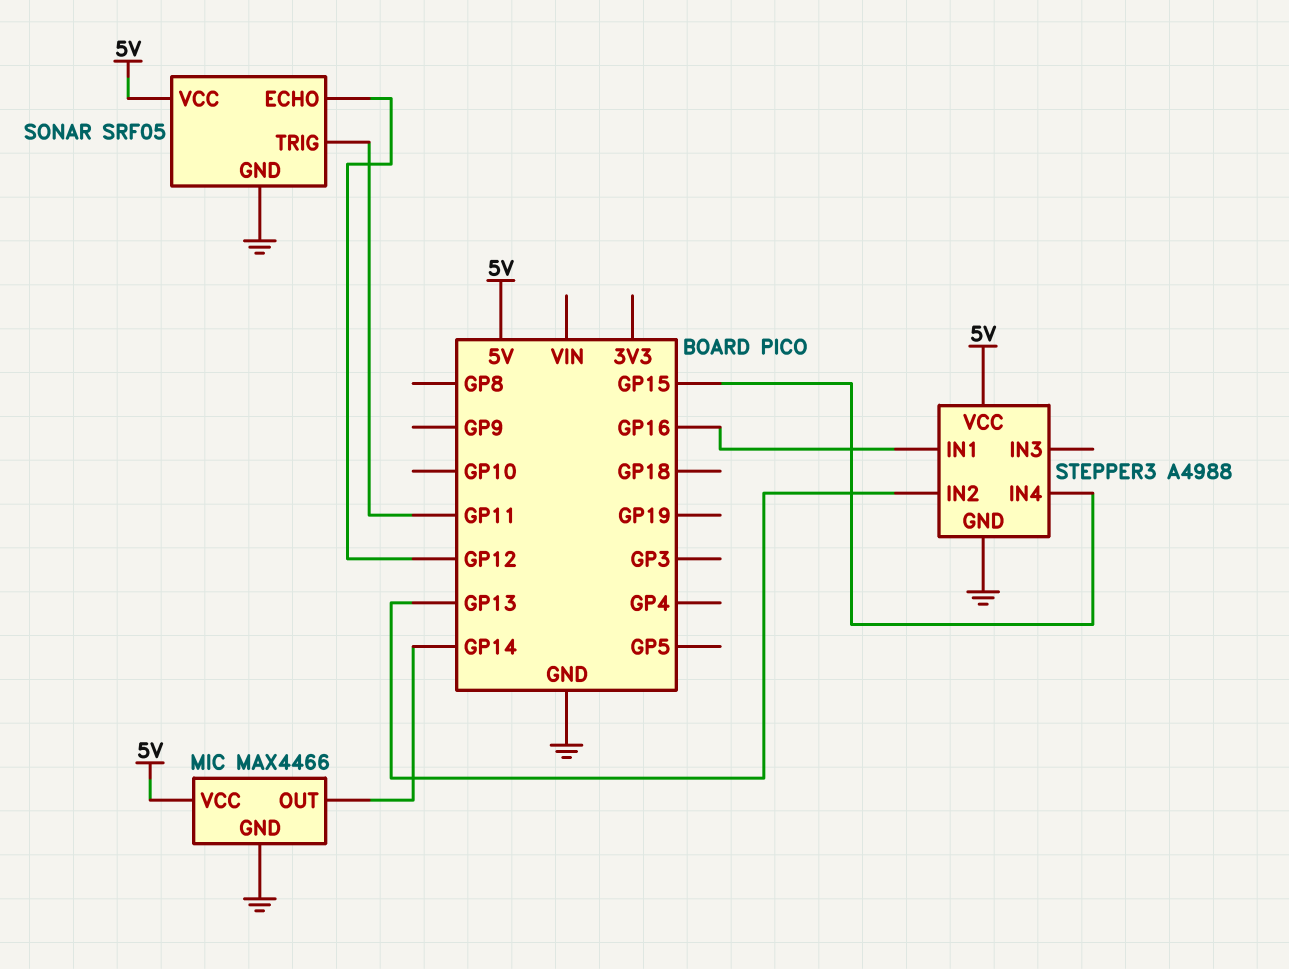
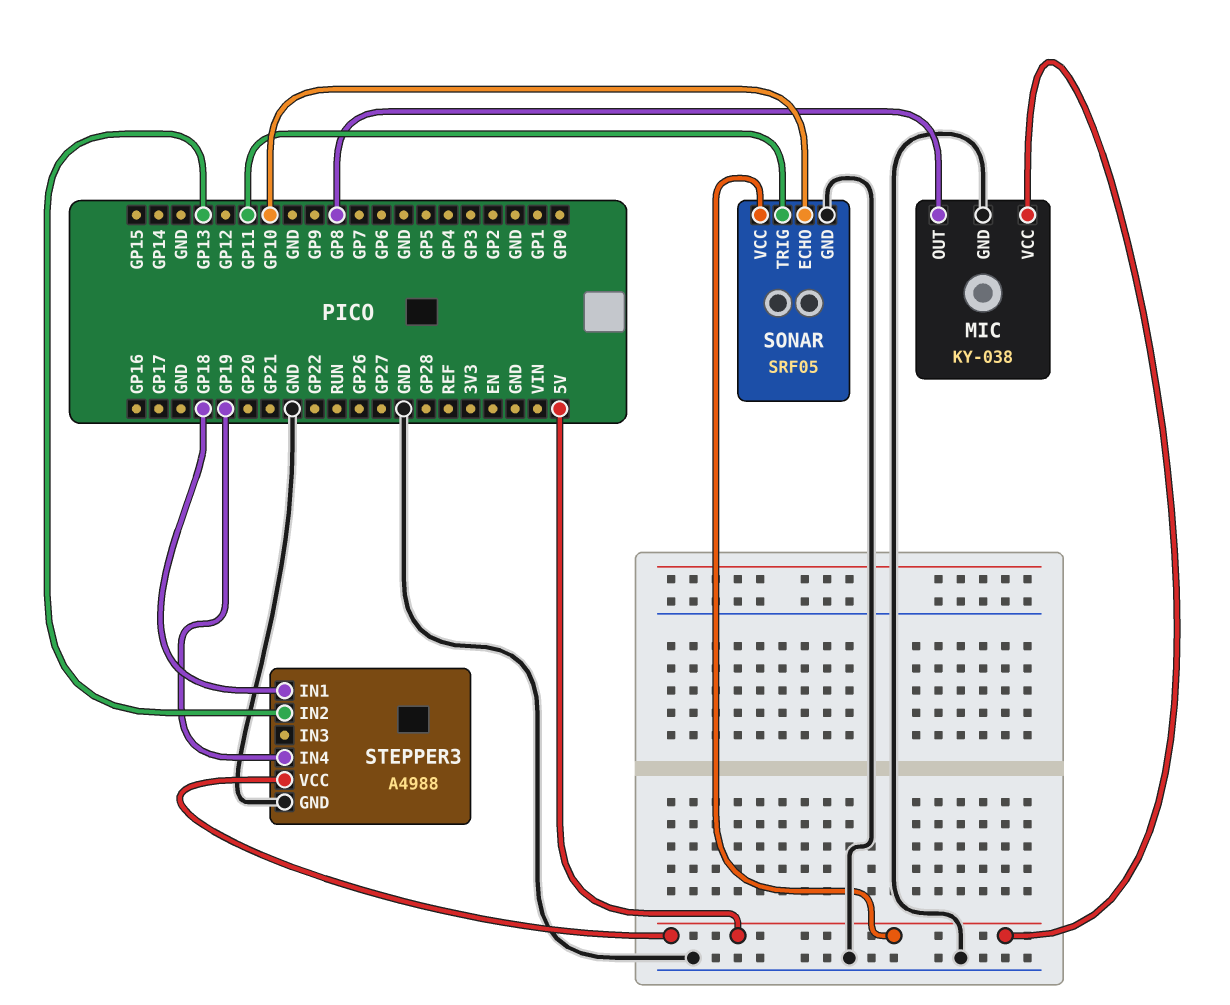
MIC: MAX4466 -> KY-038
MIC pin OUT: GP14 -> GP8
SONAR pin ECHO: GP12 -> GP10
STEPPER3 pin IN1: GP16 -> GP18
STEPPER3 pin IN4: GP15 -> GP19

